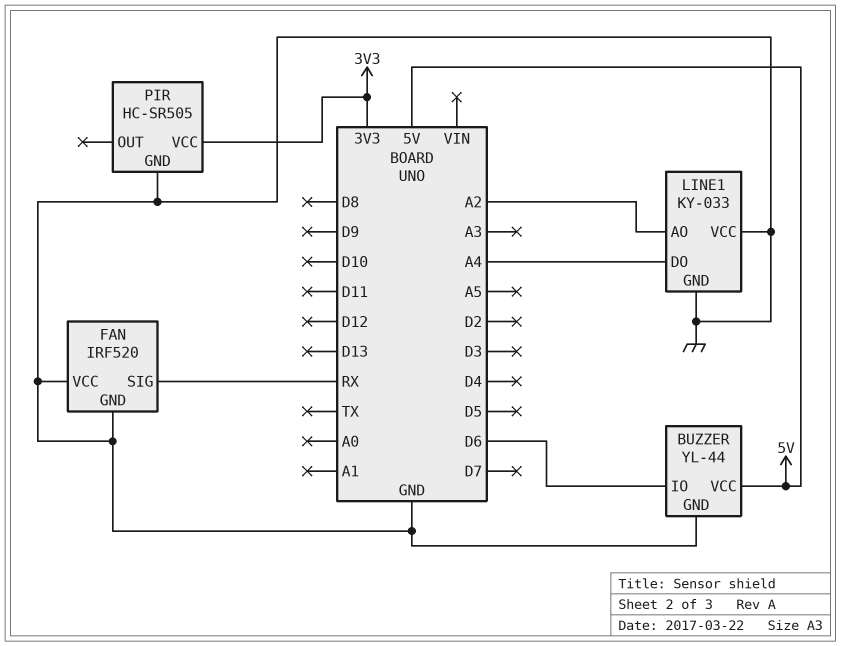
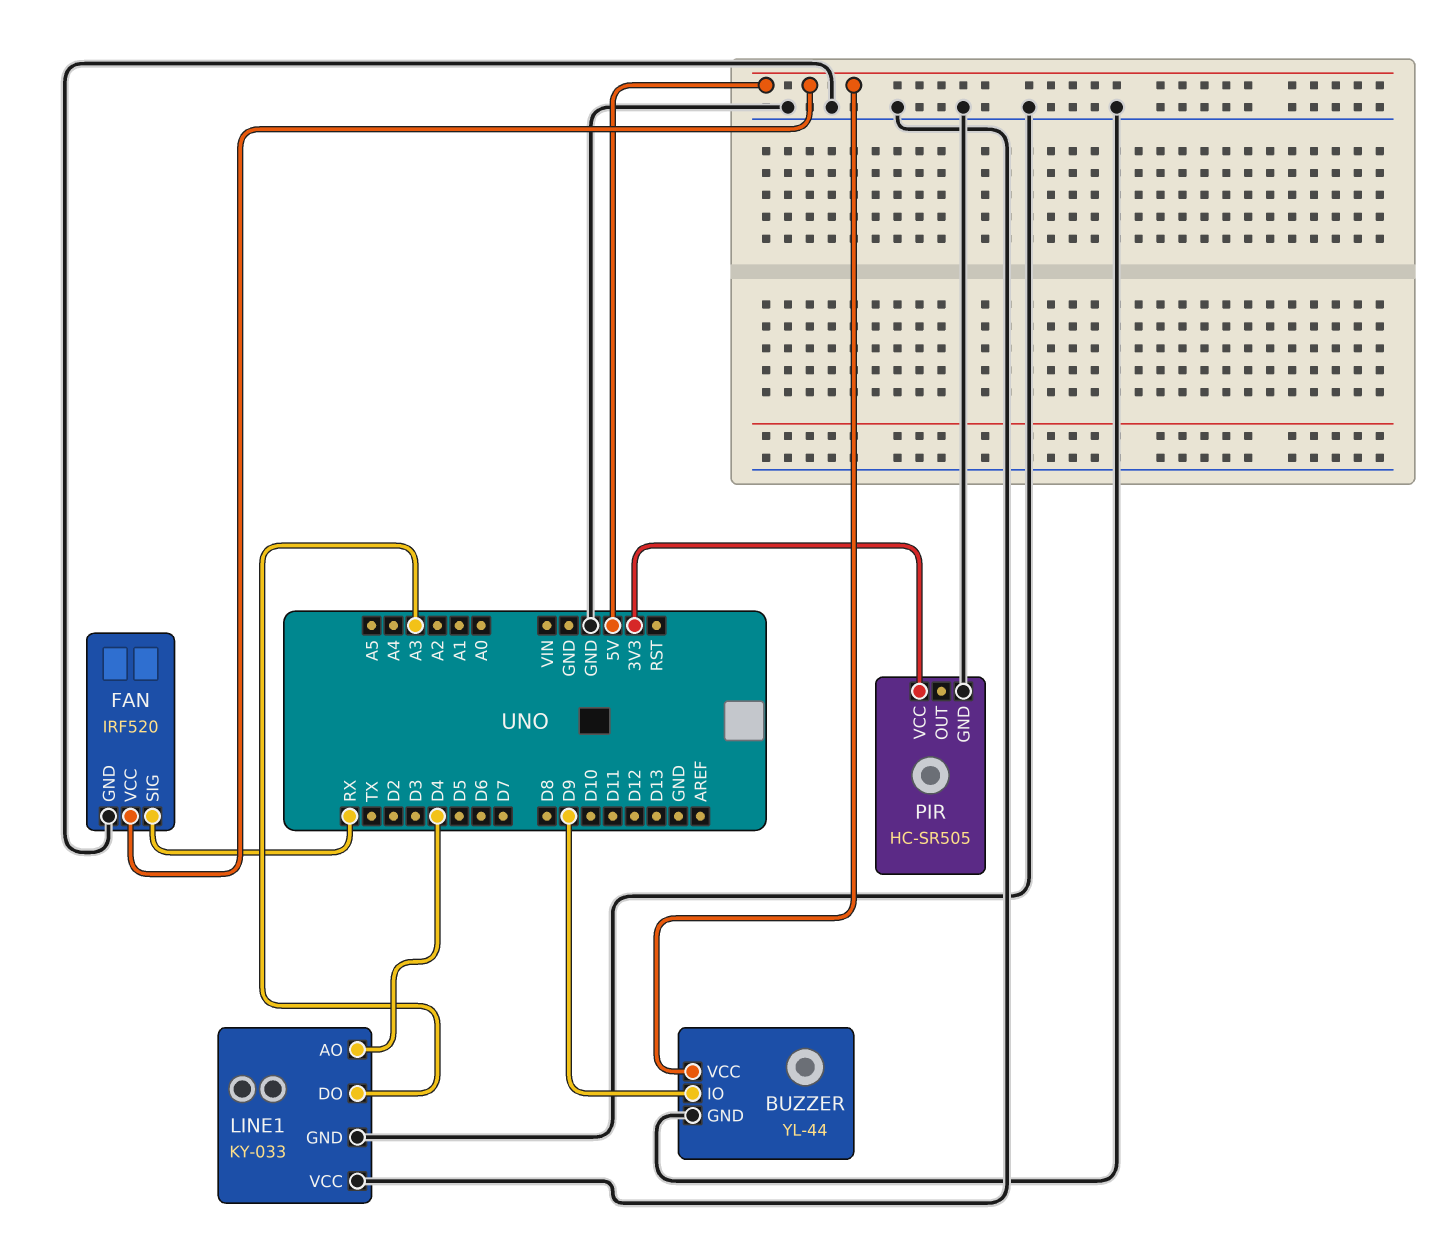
BUZZER pin IO: D6 -> D9
FAN pin VCC: GND -> 5V
LINE1 pin AO: A2 -> D4
LINE1 pin DO: A4 -> A3

